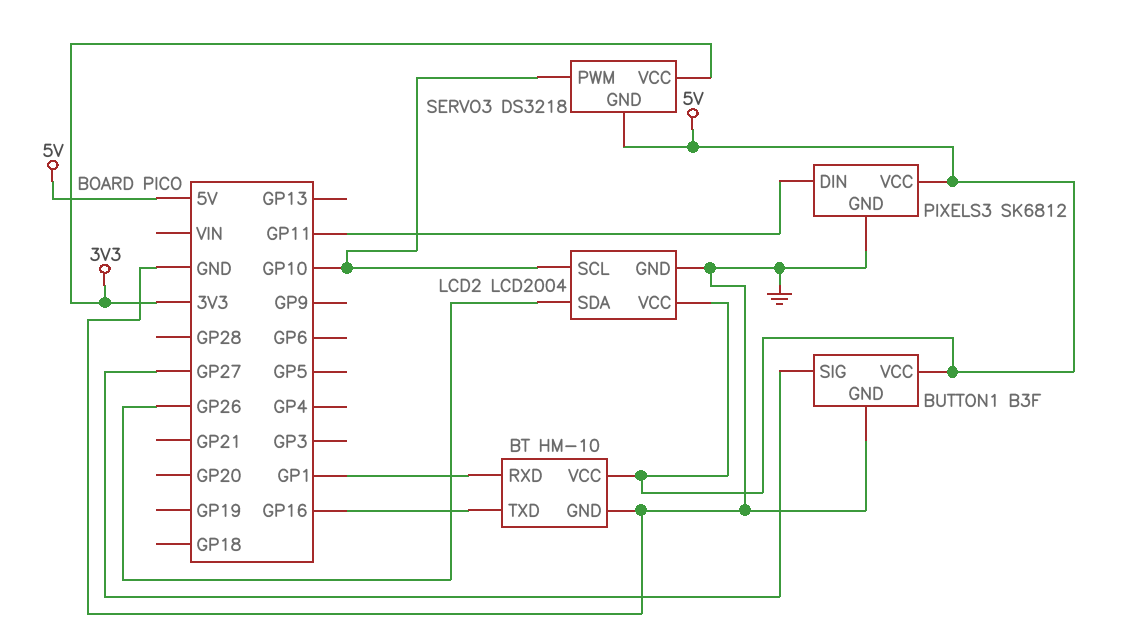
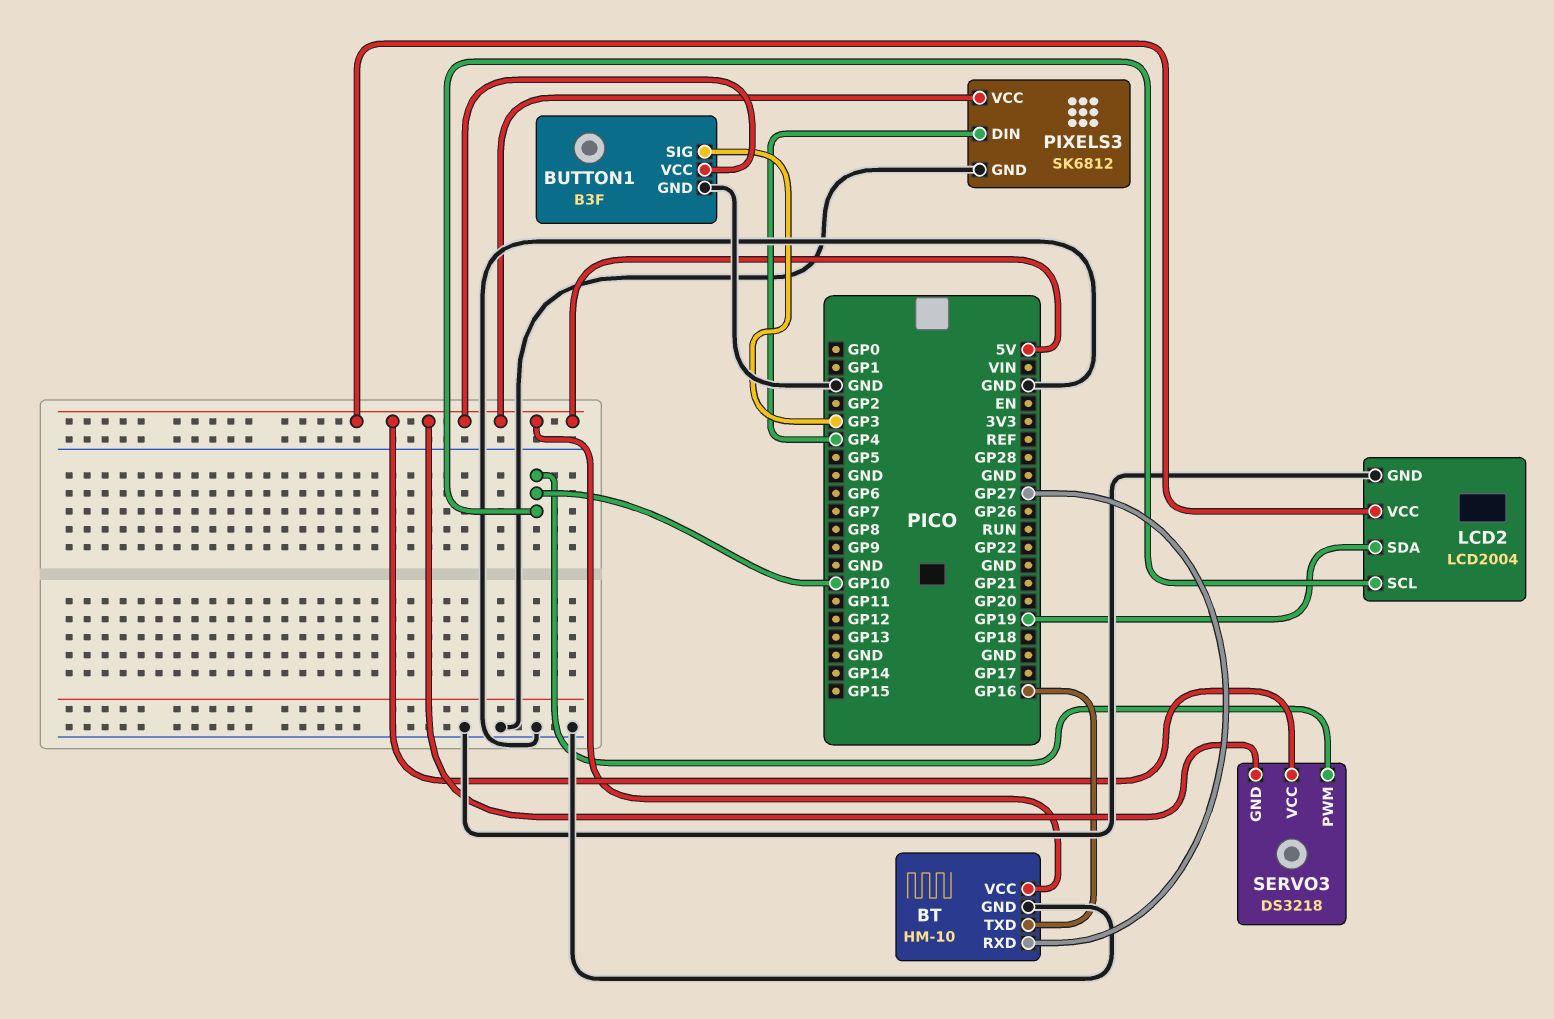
BT pin RXD: GP1 -> GP27
BUTTON1 pin SIG: GP27 -> GP3
LCD2 pin SDA: GP26 -> GP19
PIXELS3 pin DIN: GP11 -> GP4
SERVO3 pin VCC: 3V3 -> 5V

